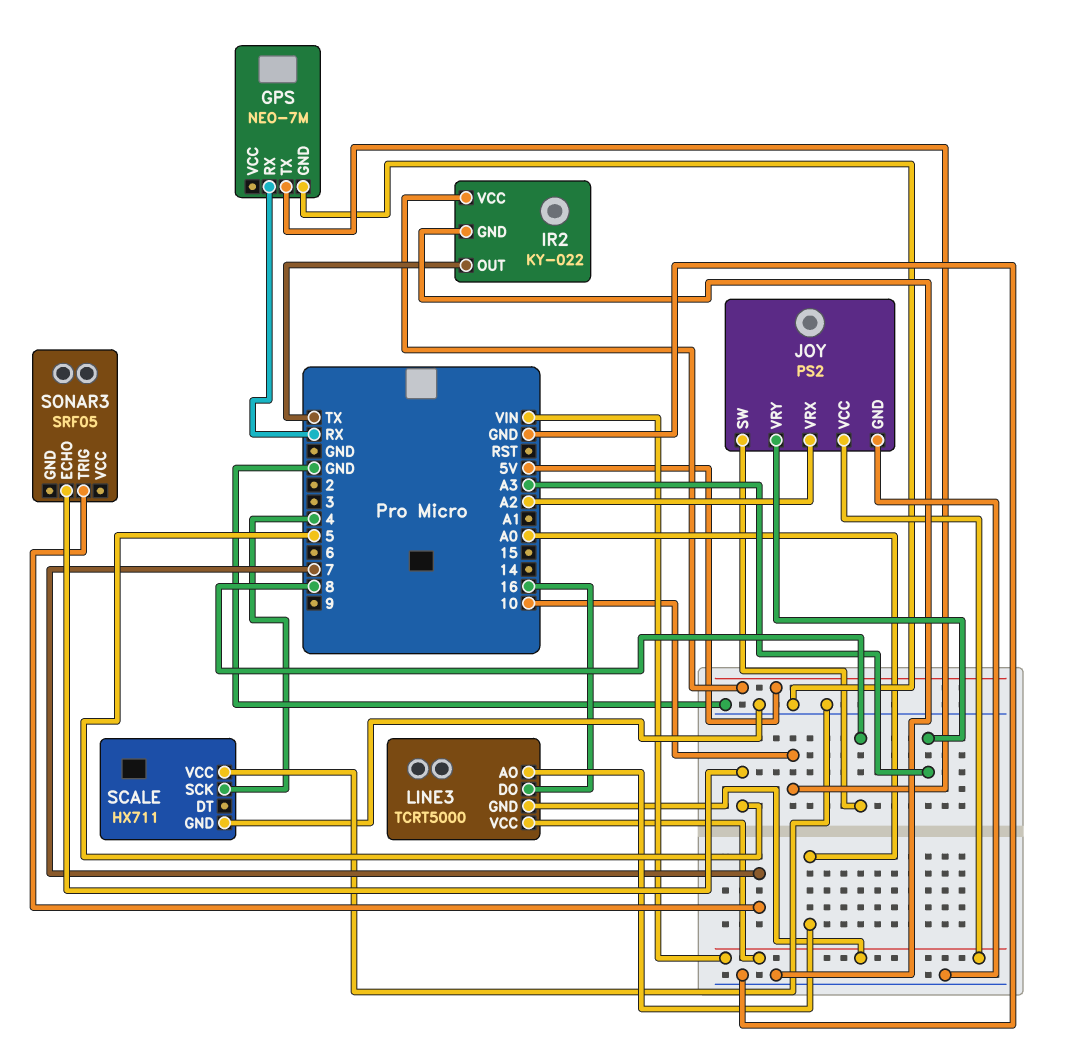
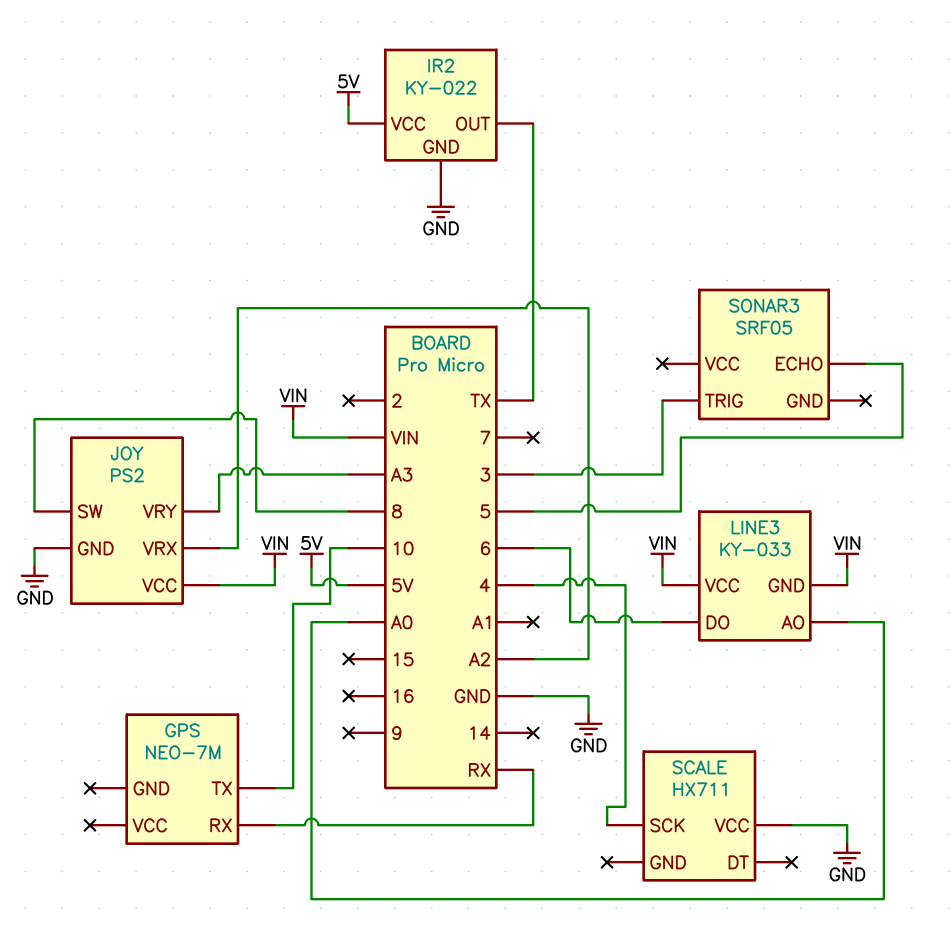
GPS pin GND: GND -> none
LINE3: TCRT5000 -> KY-033
LINE3 pin DO: 16 -> 6
SCALE pin GND: GND -> none
SONAR3 pin TRIG: 7 -> 3

